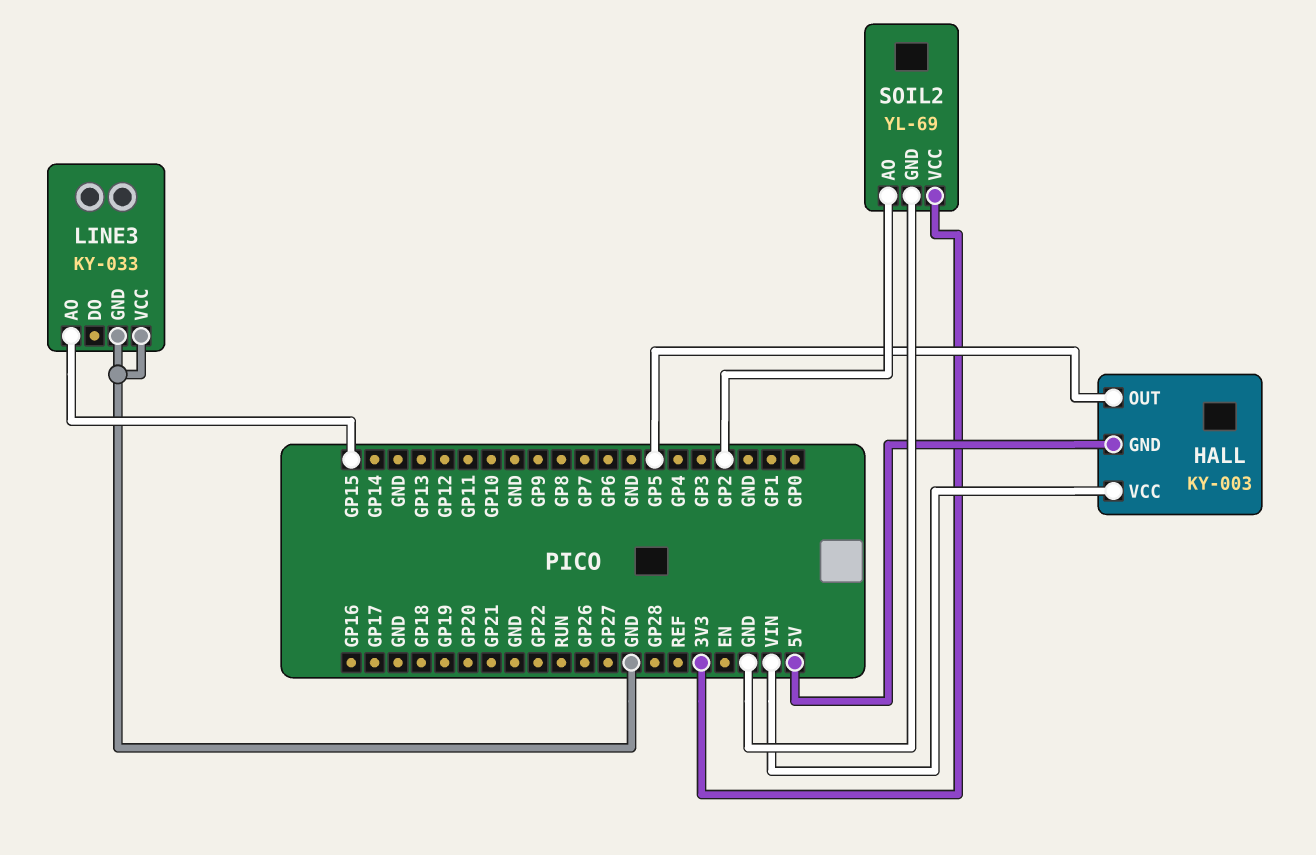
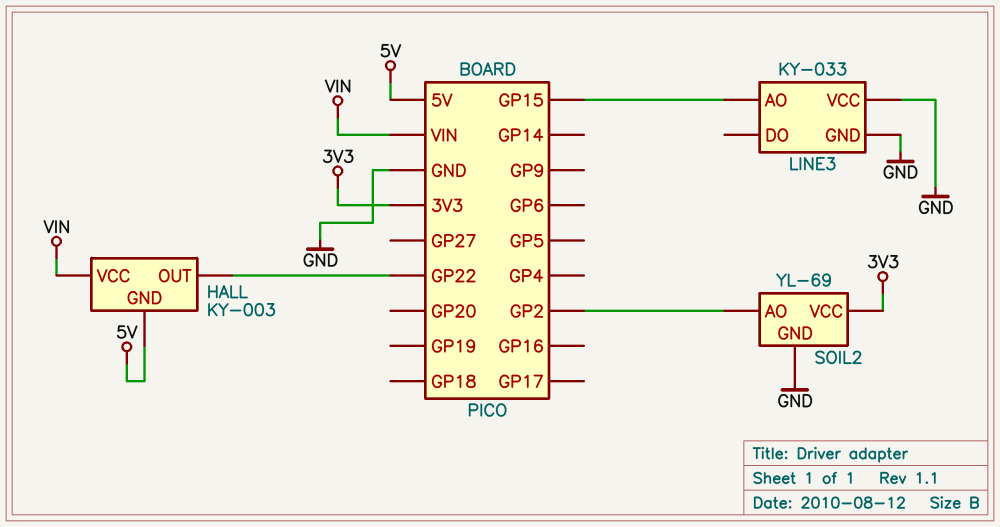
HALL pin OUT: GP5 -> GP22

